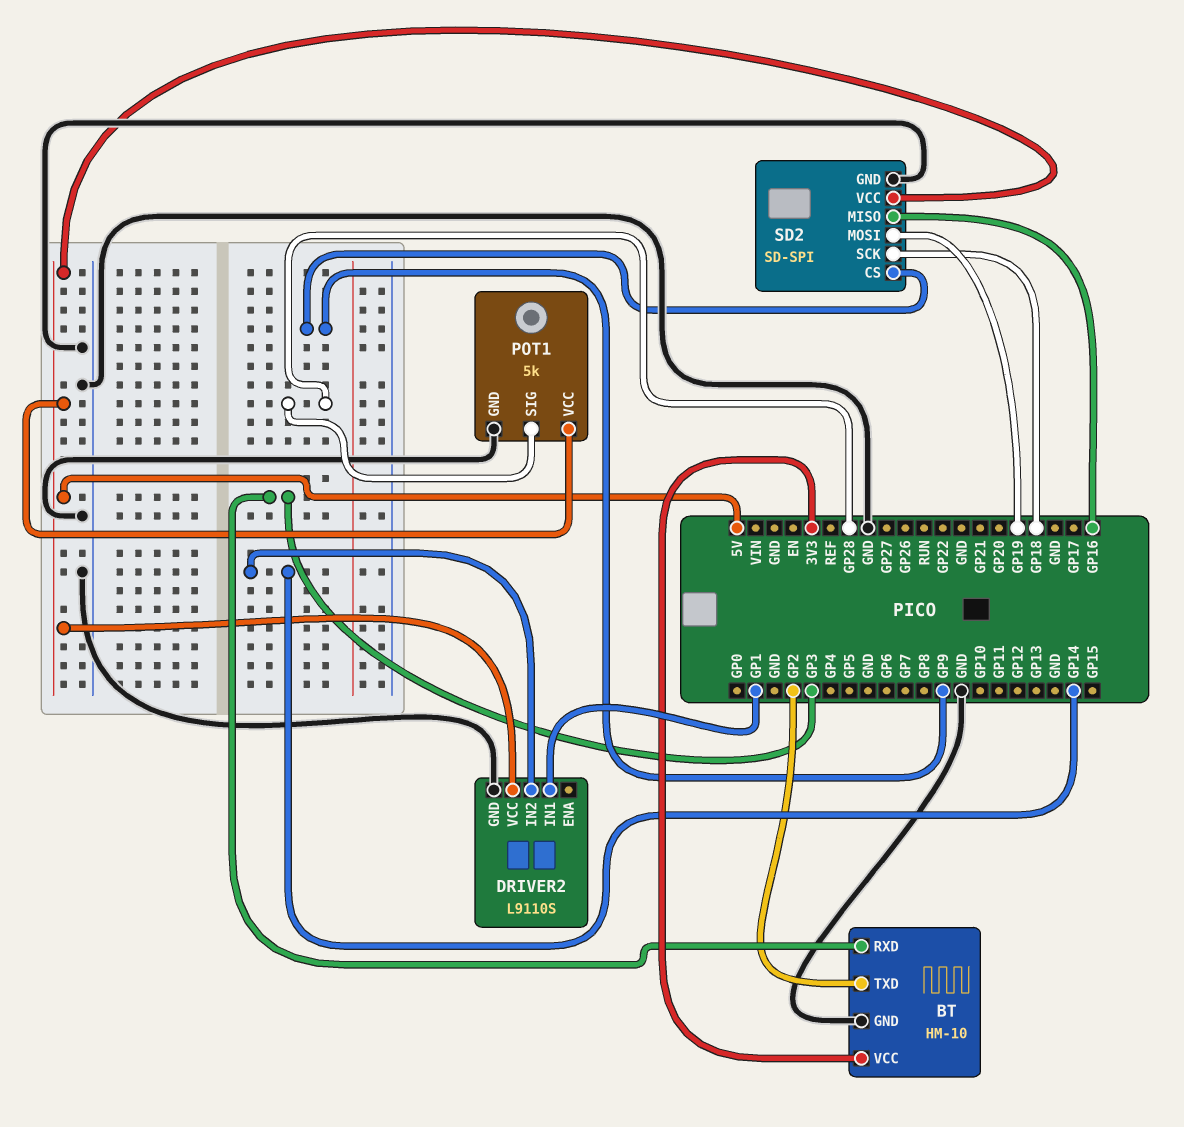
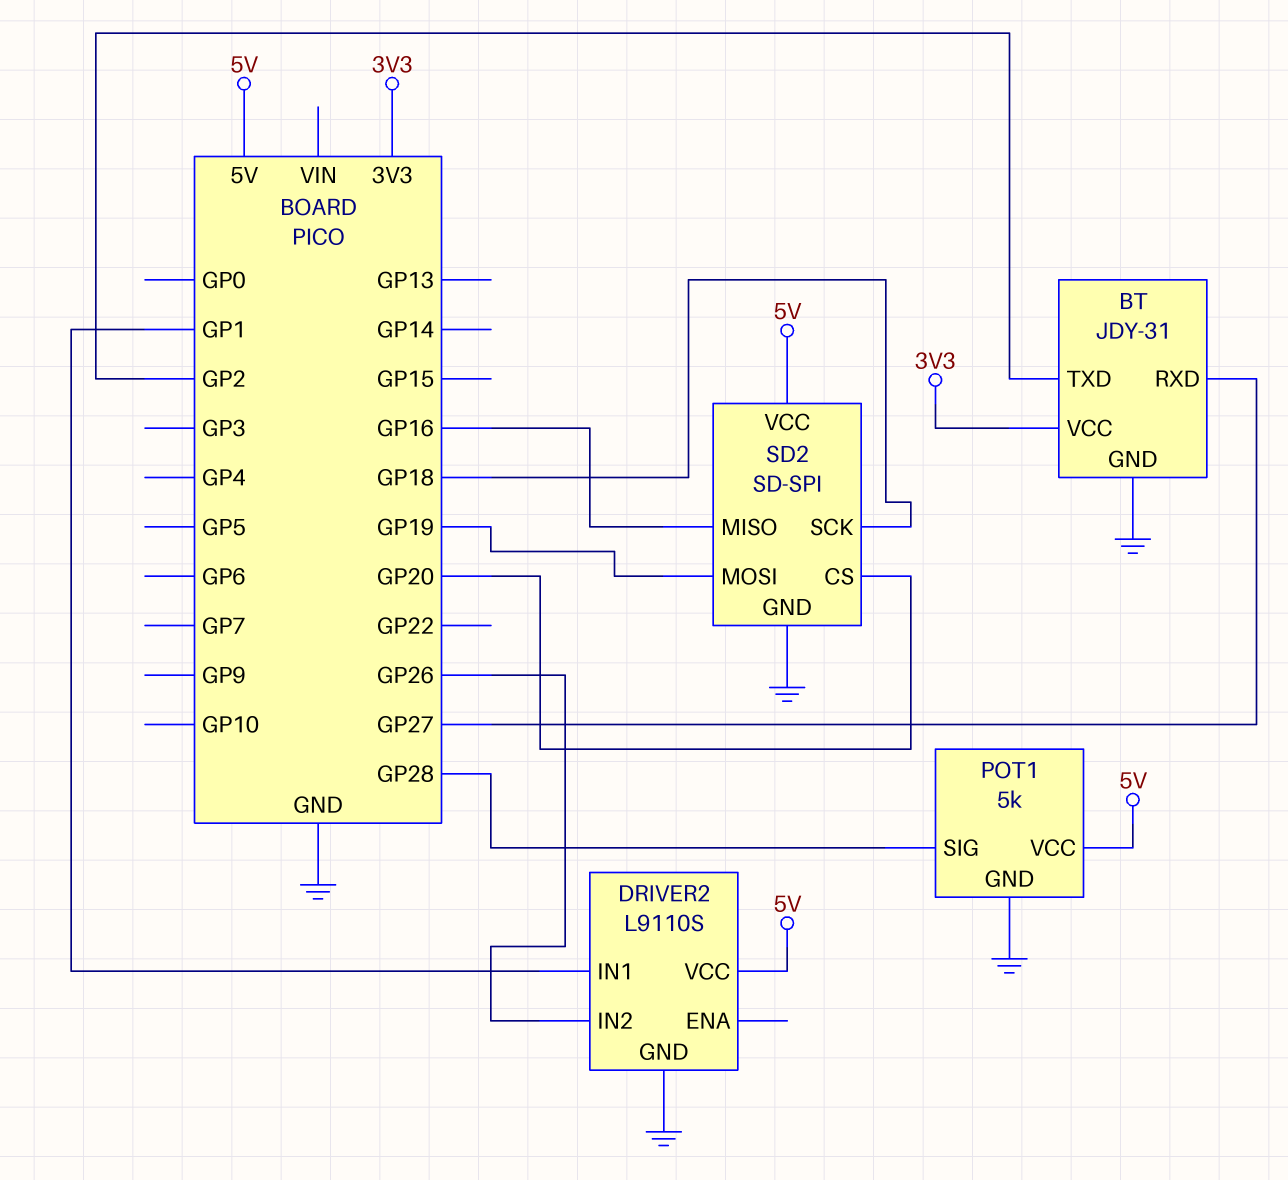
BT: HM-10 -> JDY-31
BT pin RXD: GP3 -> GP27
DRIVER2 pin IN2: GP14 -> GP26
SD2 pin CS: GP9 -> GP20

